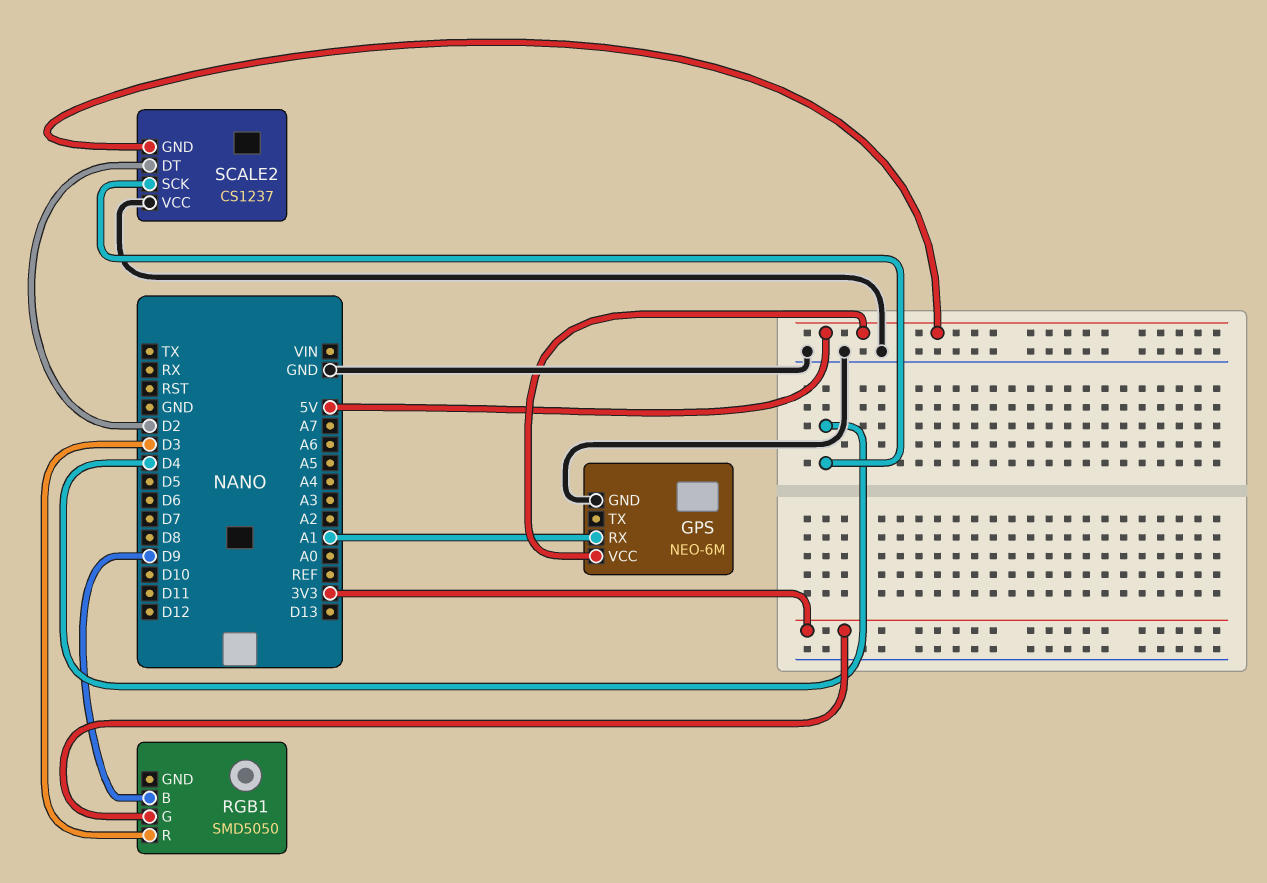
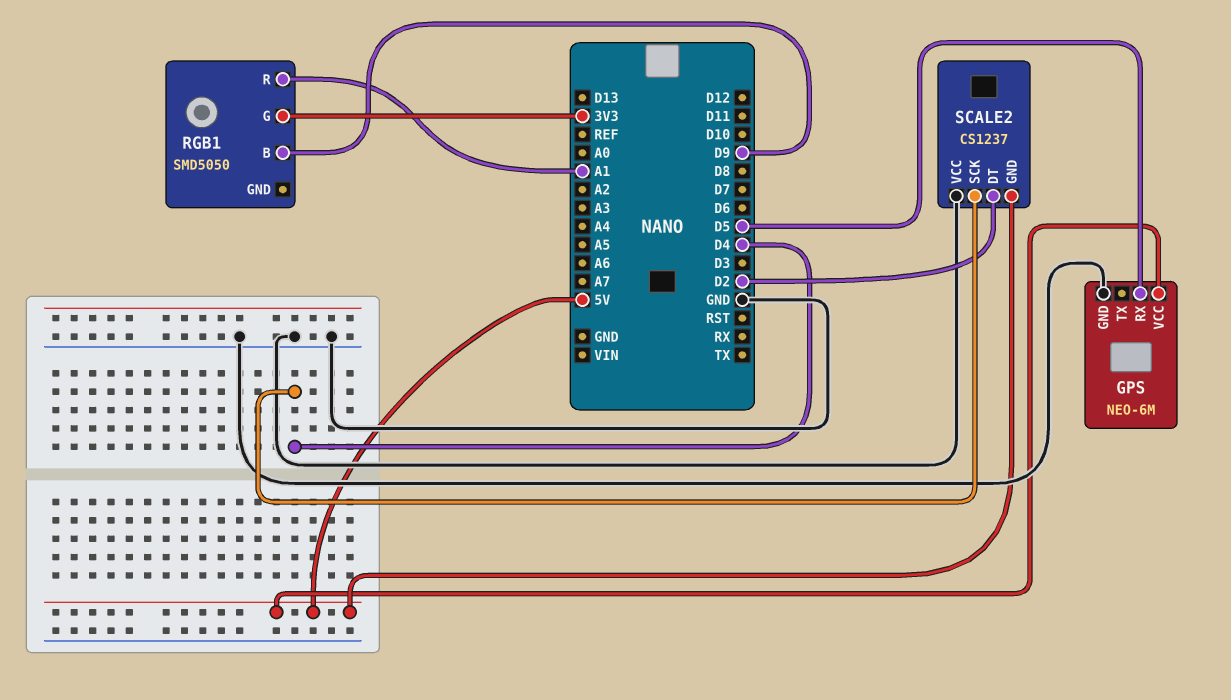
GPS pin RX: A1 -> D5
RGB1 pin R: D3 -> A1

